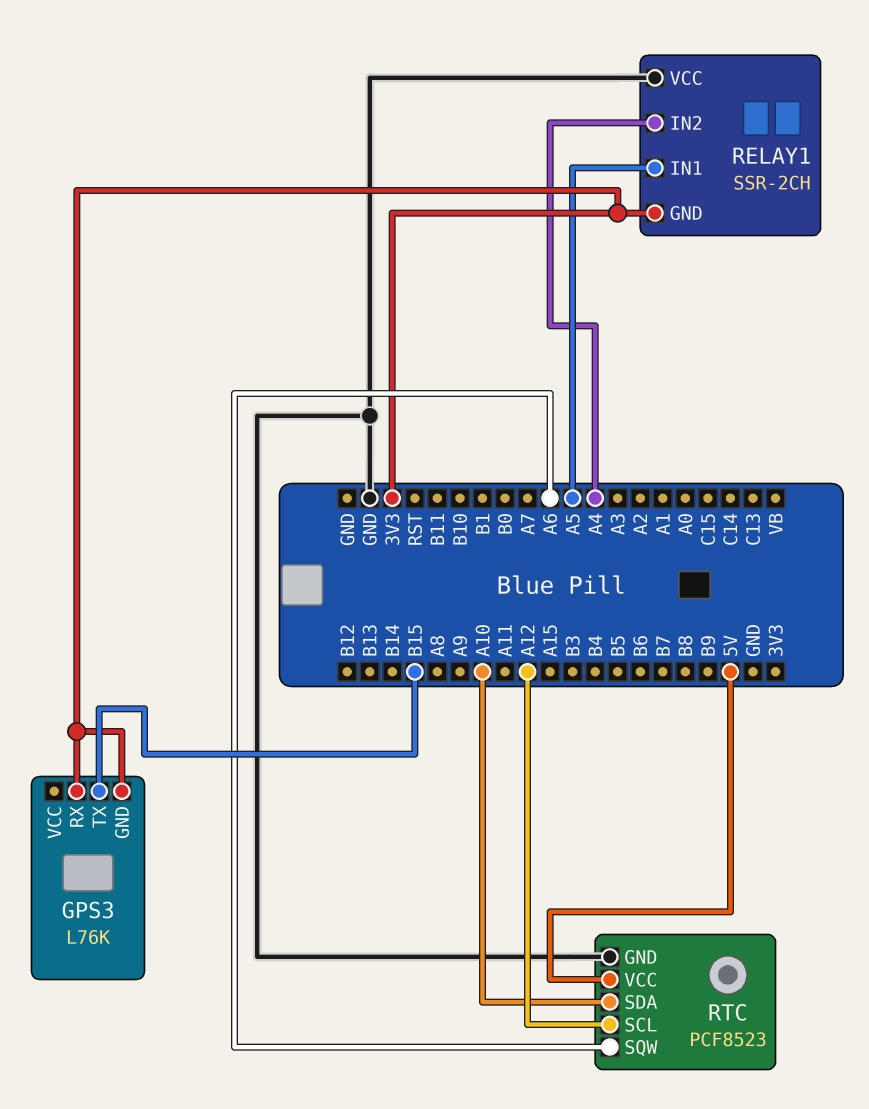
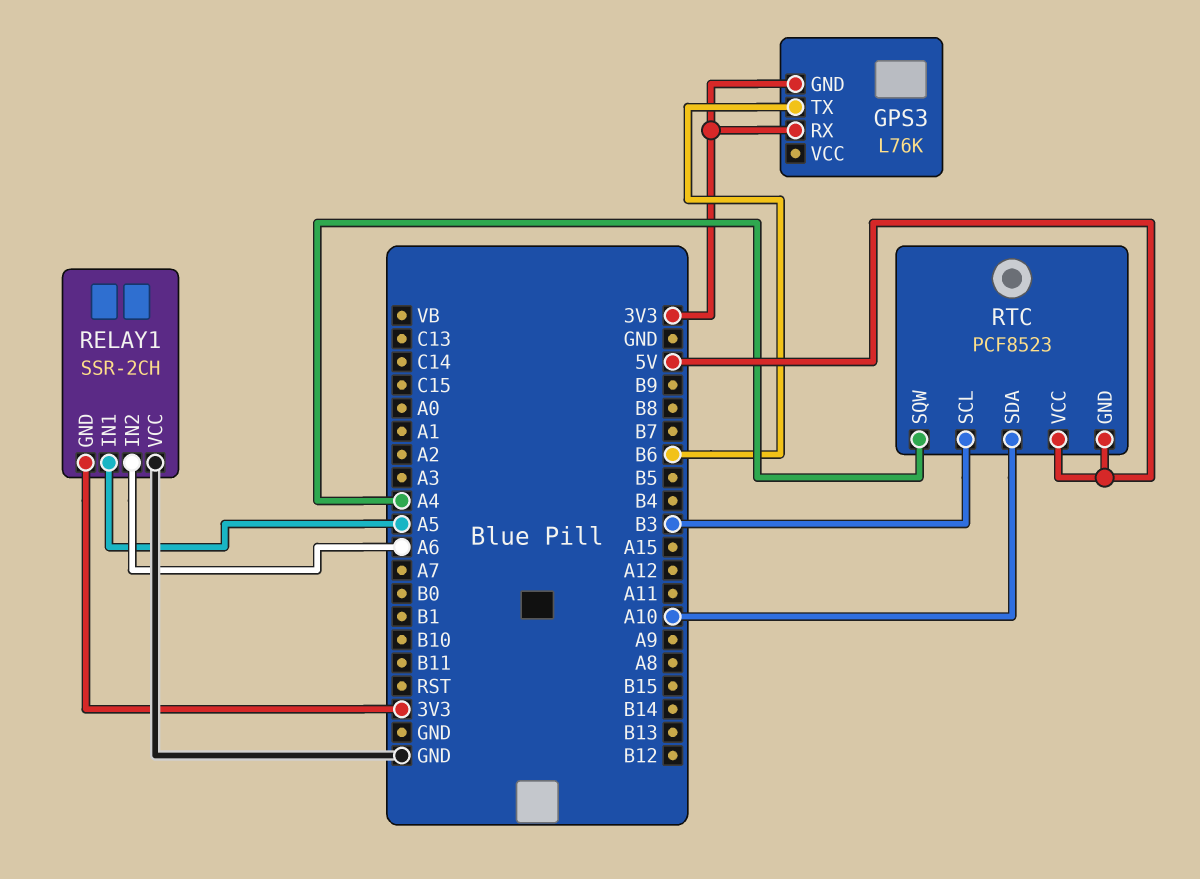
GPS3 pin TX: B15 -> B6
RELAY1 pin IN2: A4 -> A6
RTC pin GND: GND -> 5V
RTC pin SCL: A12 -> B3
RTC pin SQW: A6 -> A4

